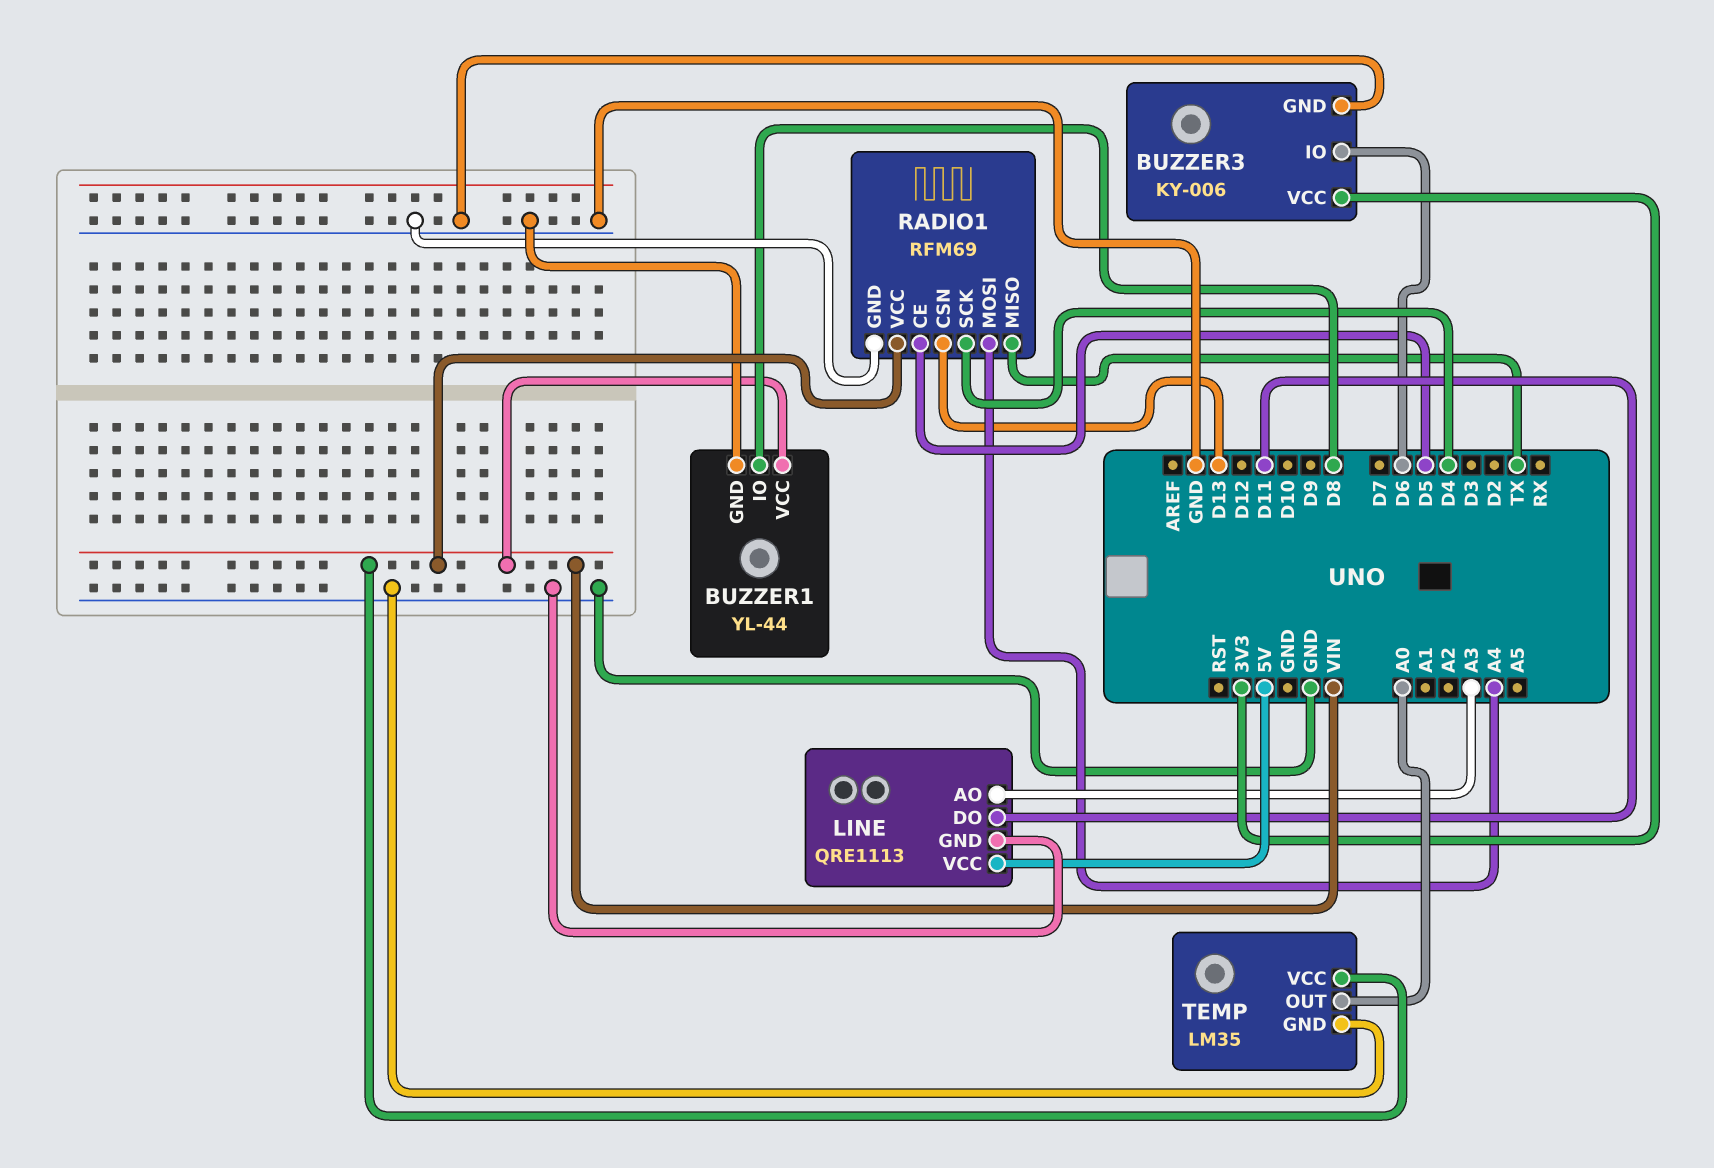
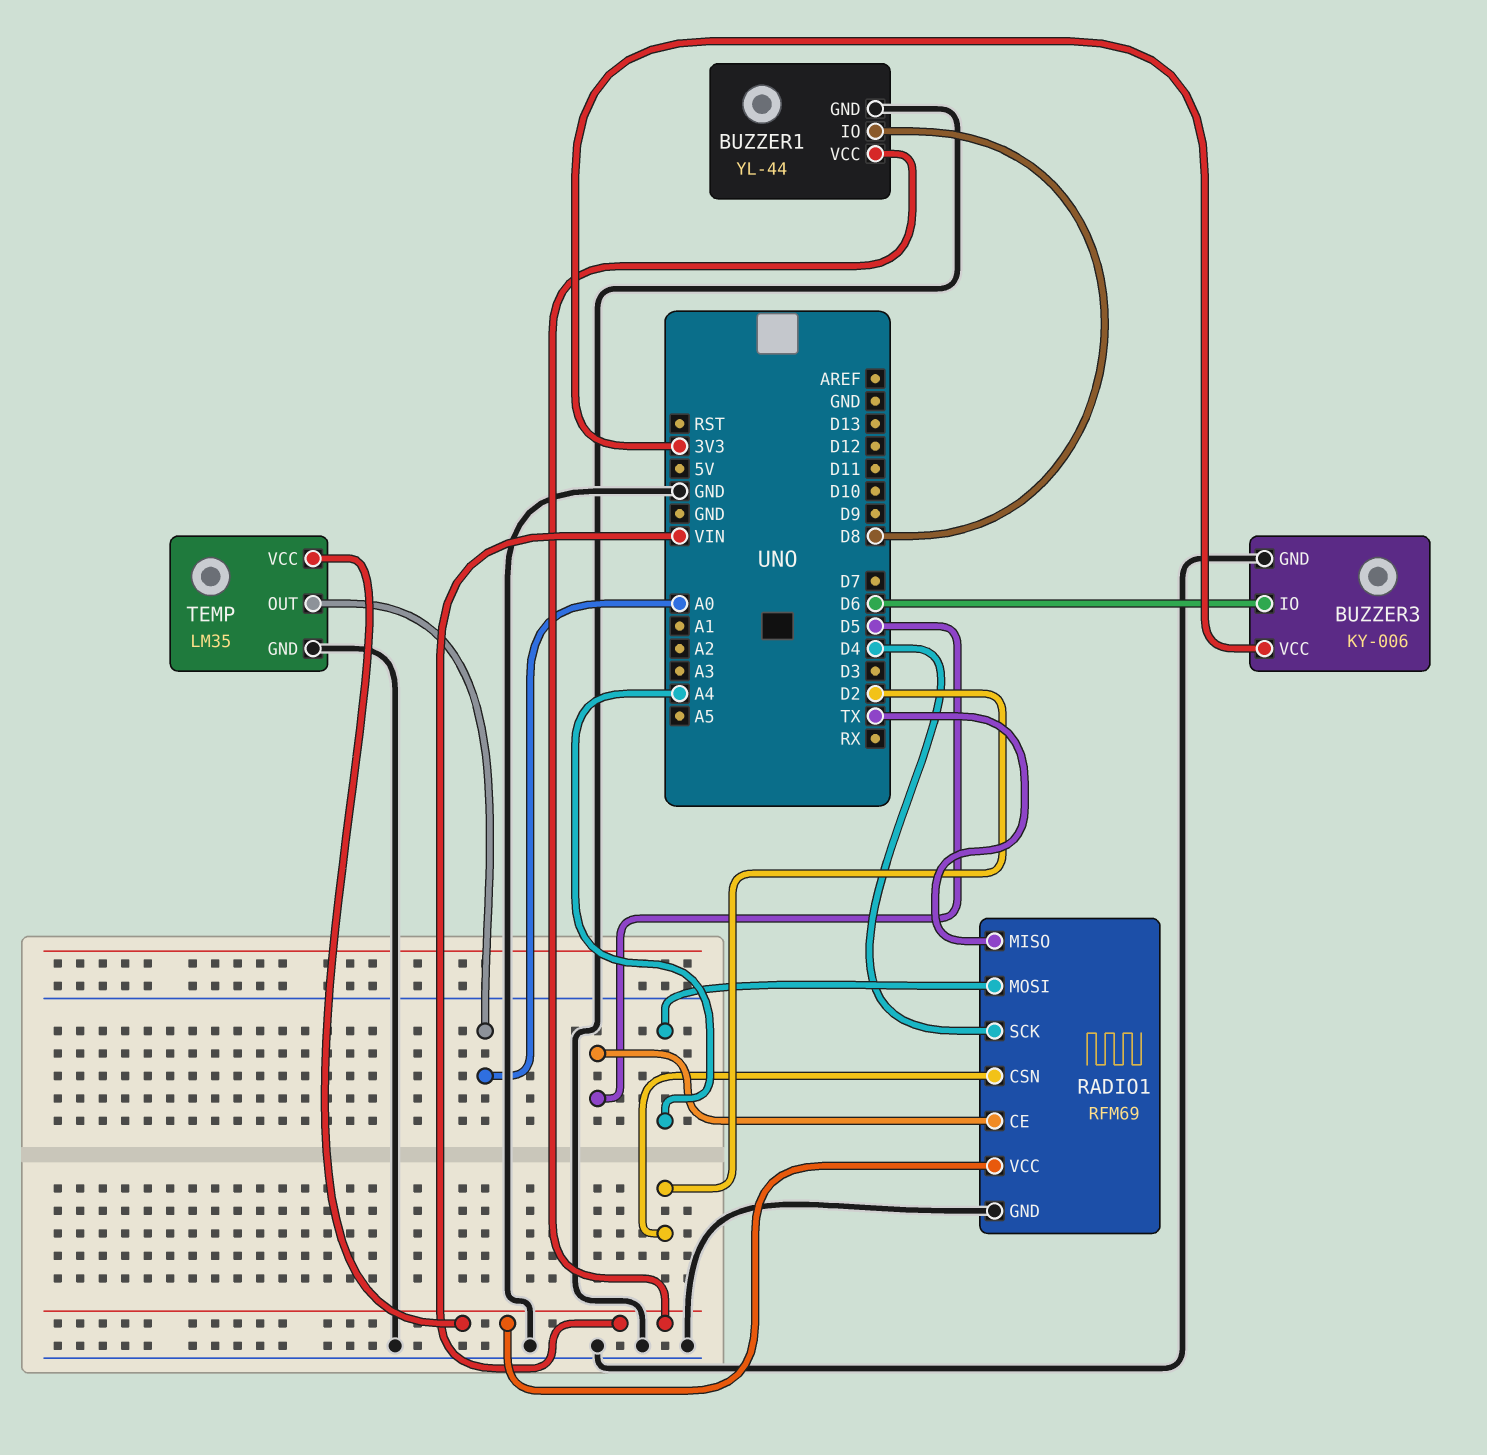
LINE: QRE1113 -> none
LINE pin AO: A3 -> none
LINE pin DO: D11 -> none
LINE pin GND: GND -> none
LINE pin VCC: 5V -> none
RADIO1 pin CSN: D13 -> D2

